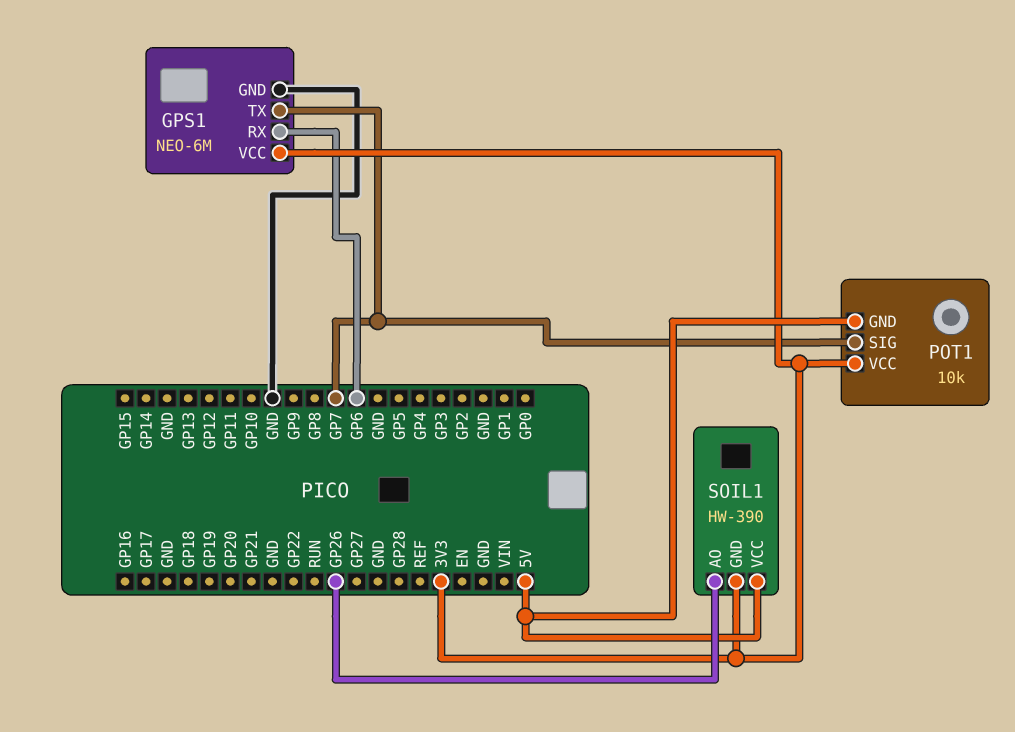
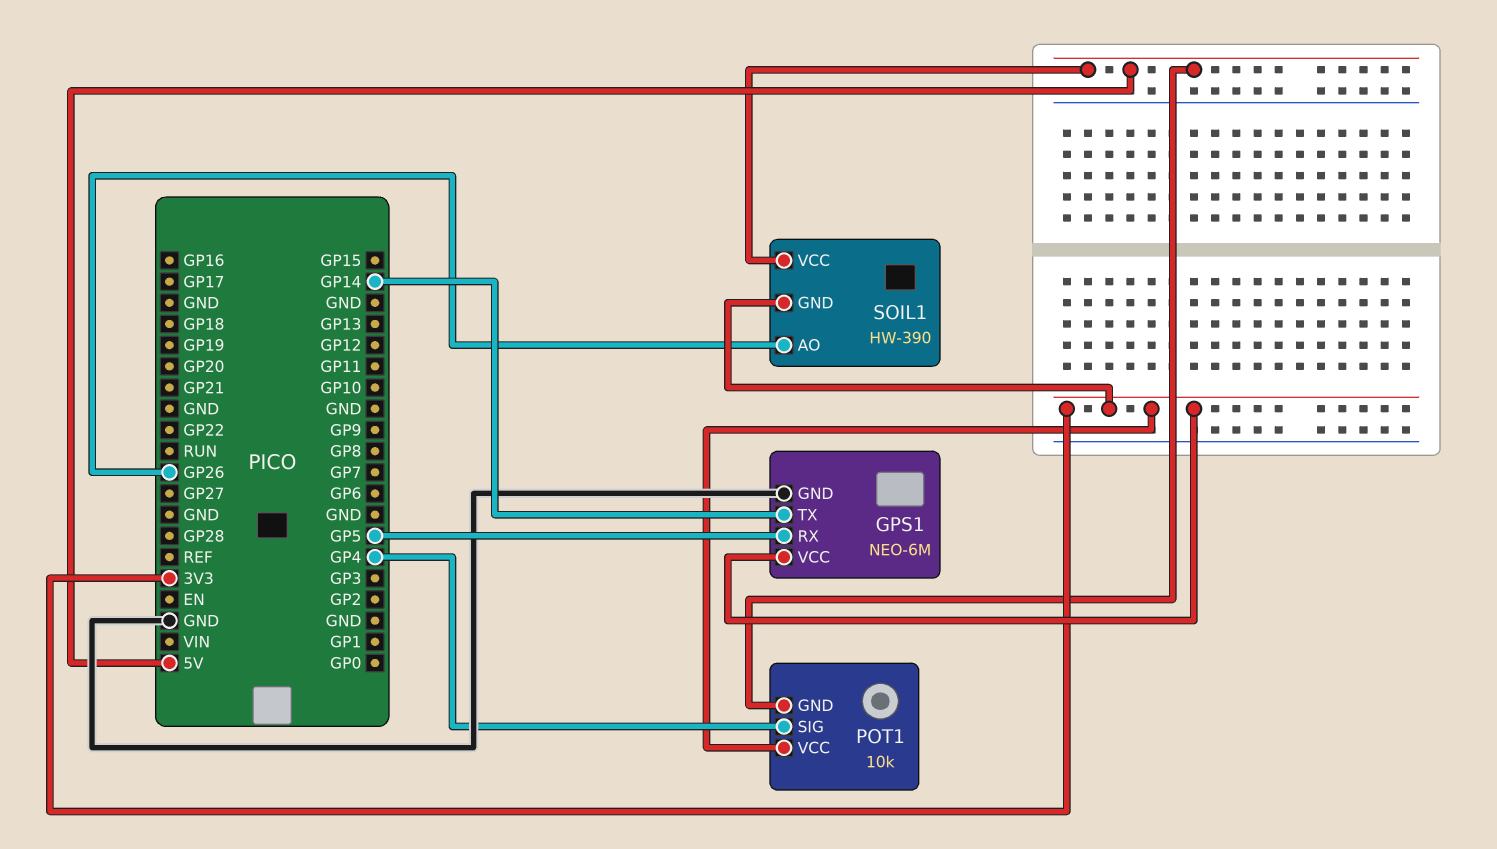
GPS1 pin RX: GP6 -> GP5
GPS1 pin TX: GP7 -> GP14
POT1 pin SIG: GP7 -> GP4

